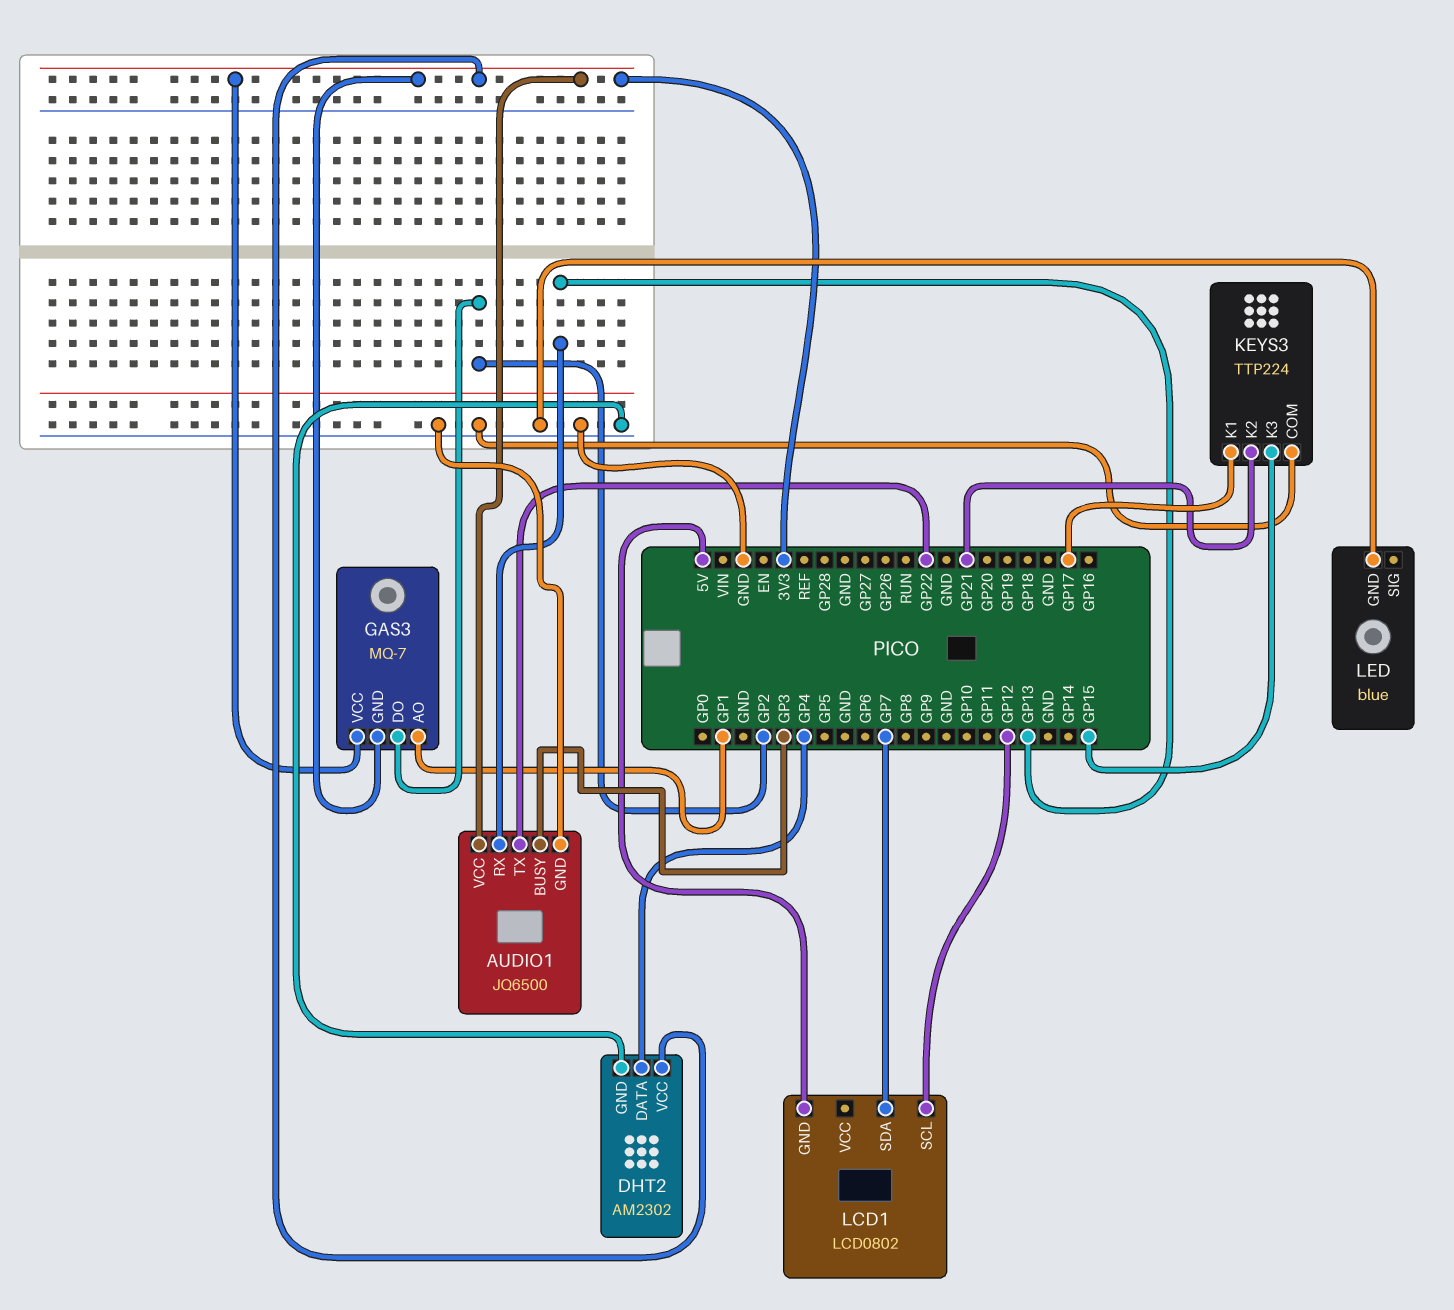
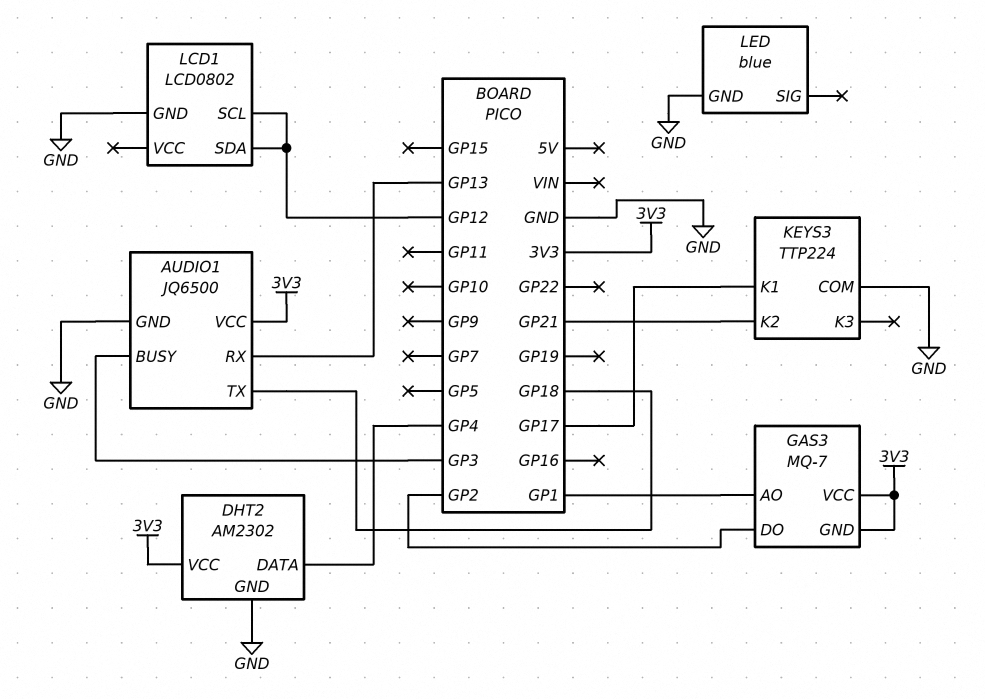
AUDIO1 pin TX: GP22 -> GP18
KEYS3 pin K3: GP15 -> none
LCD1 pin GND: 5V -> GND
LCD1 pin SDA: GP7 -> GP12

